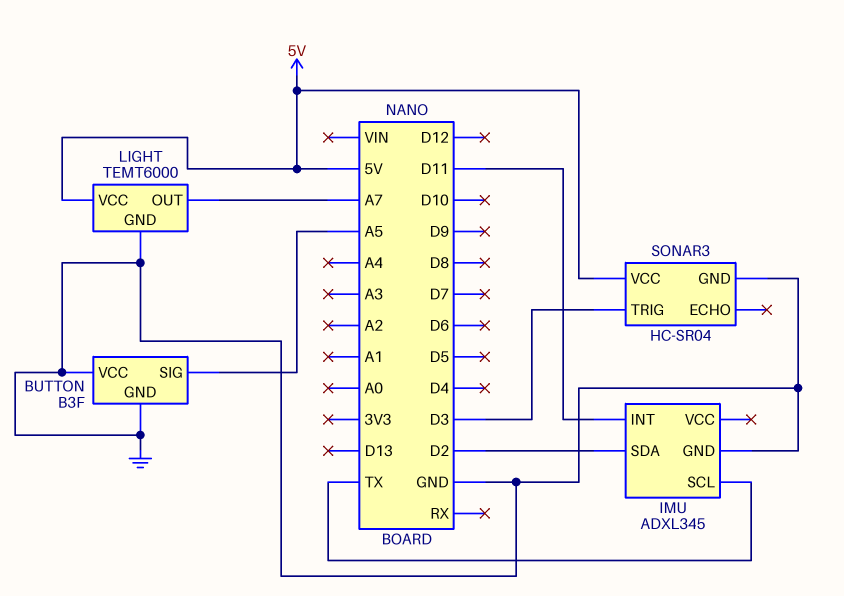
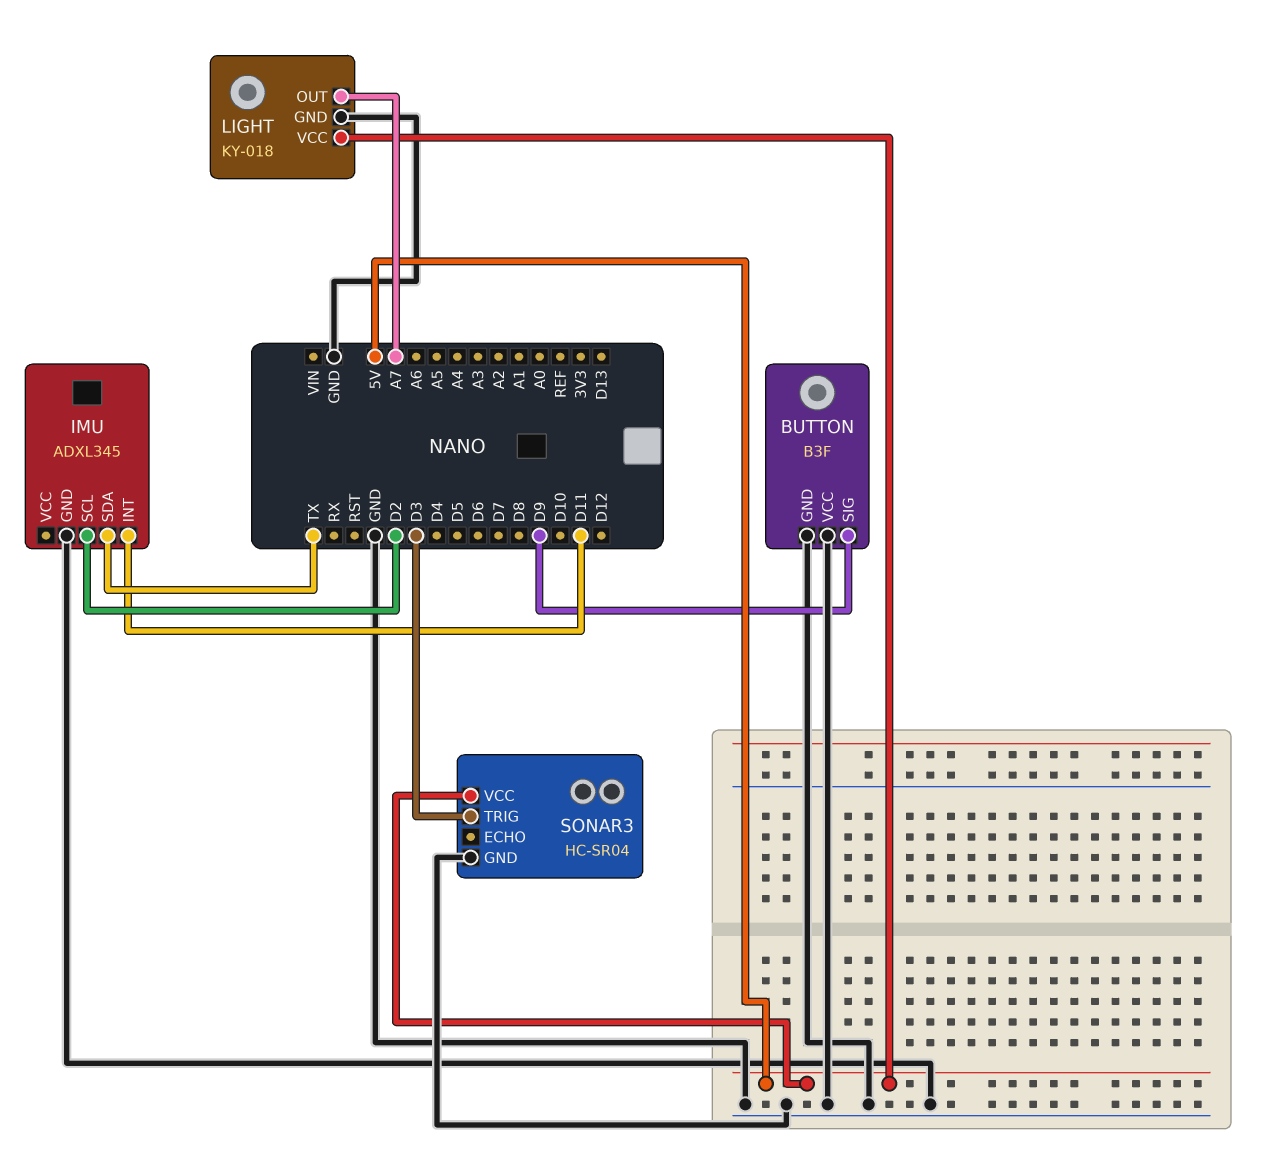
BUTTON pin SIG: A5 -> D9
IMU pin SCL: TX -> D2
IMU pin SDA: D2 -> TX
LIGHT: TEMT6000 -> KY-018

